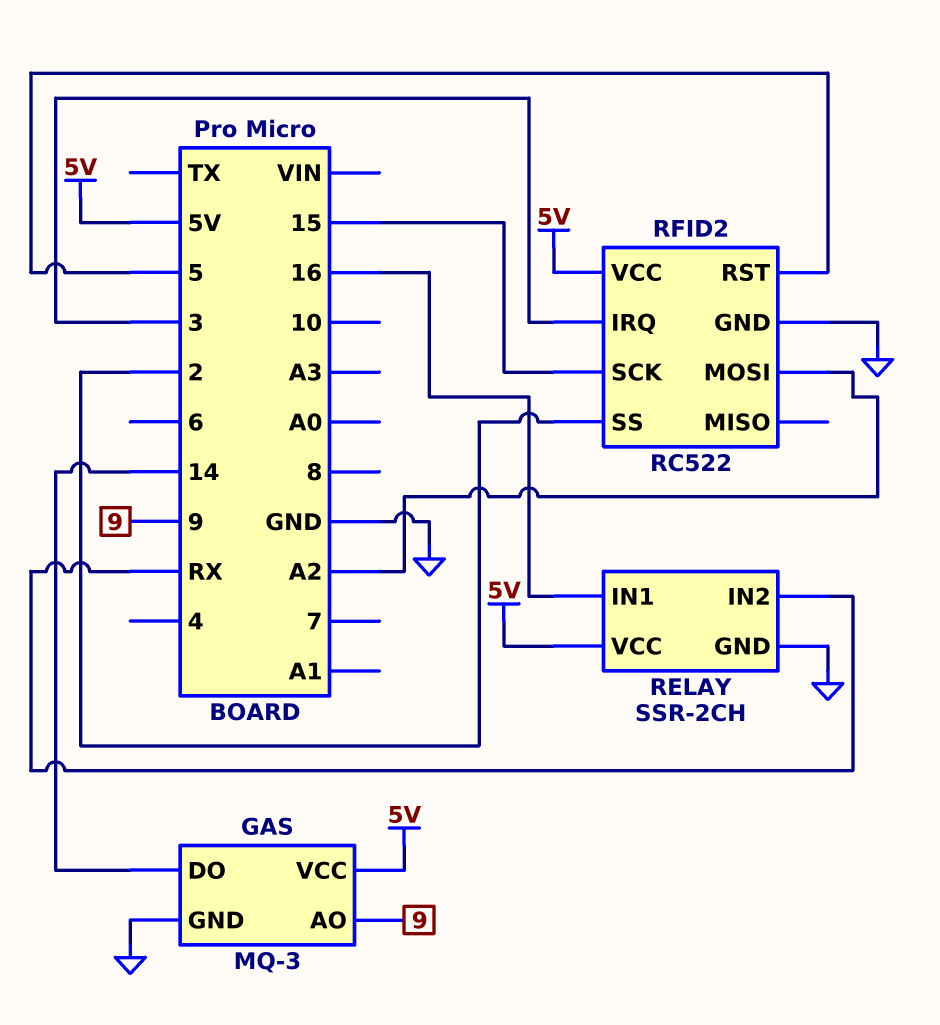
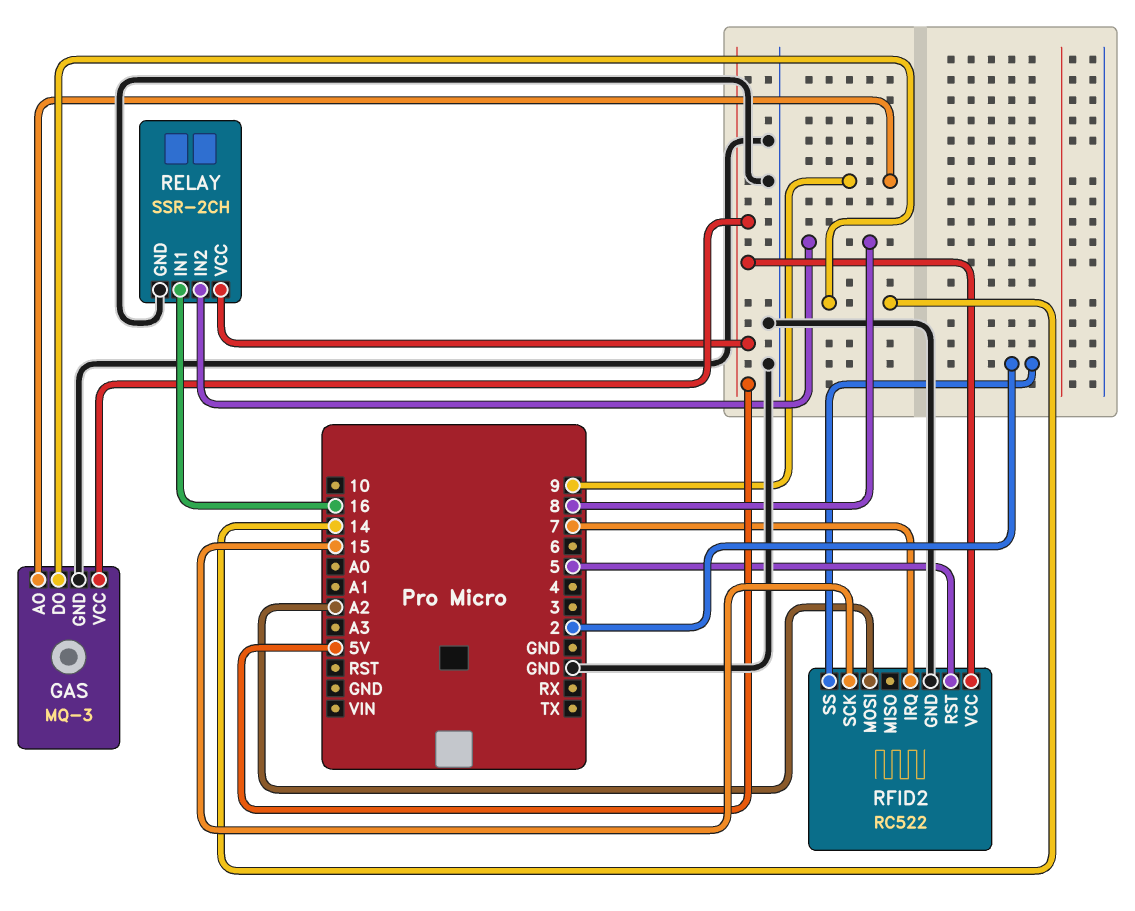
RELAY pin IN2: RX -> 8
RFID2 pin IRQ: 3 -> 7

